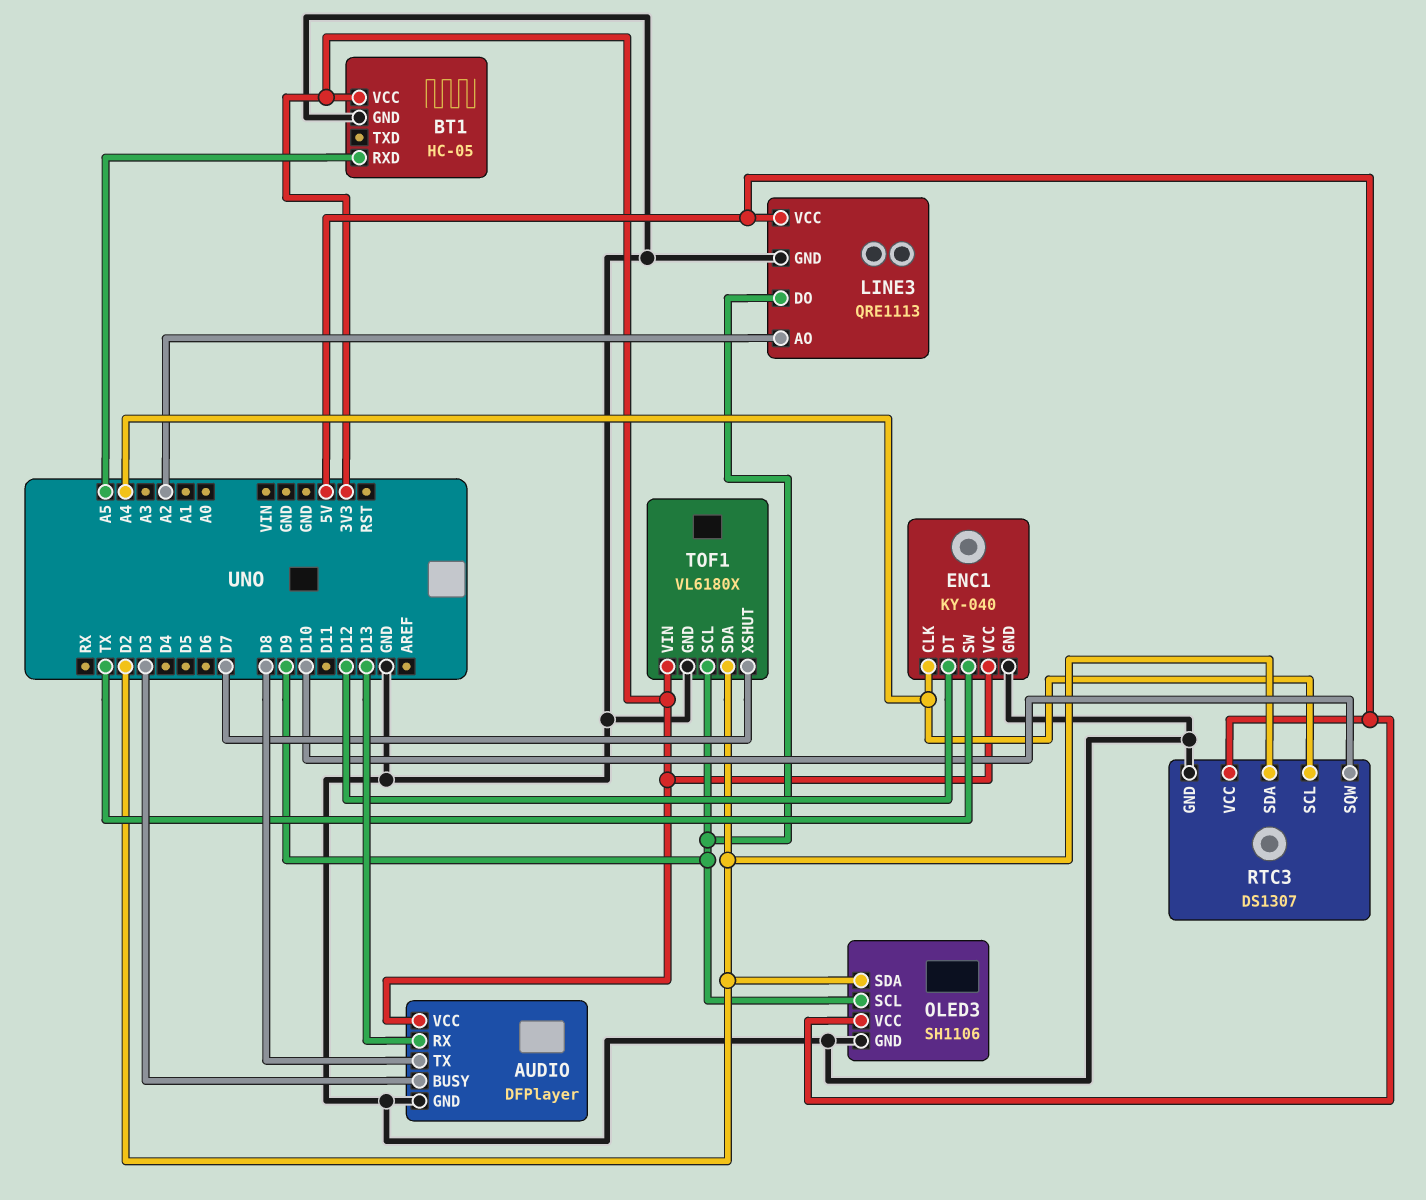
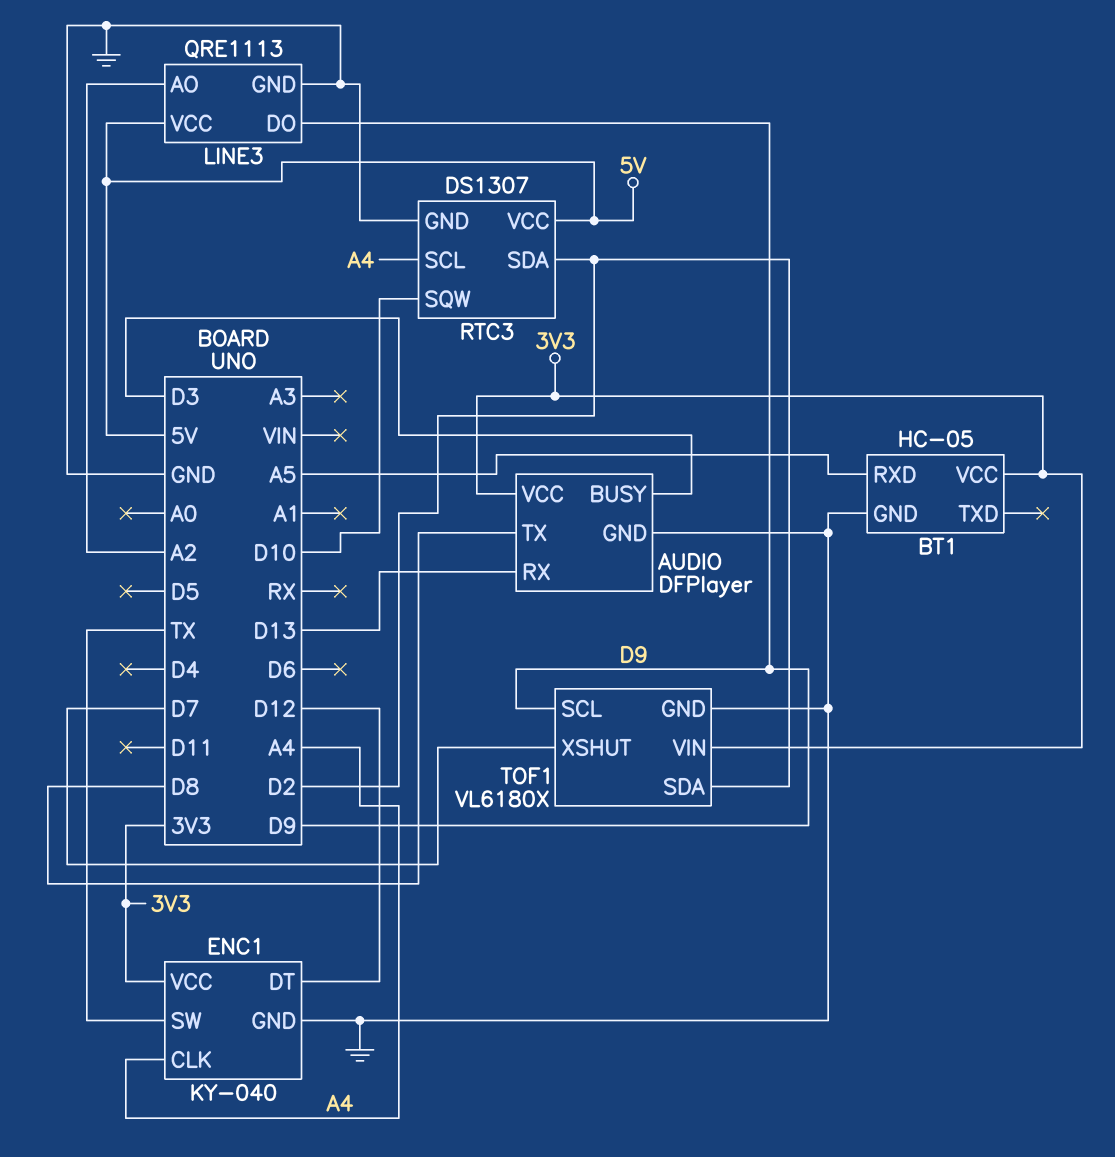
OLED3: SH1106 -> none
OLED3 pin GND: GND -> none
OLED3 pin SCL: D9 -> none
OLED3 pin SDA: D2 -> none
OLED3 pin VCC: 5V -> none

